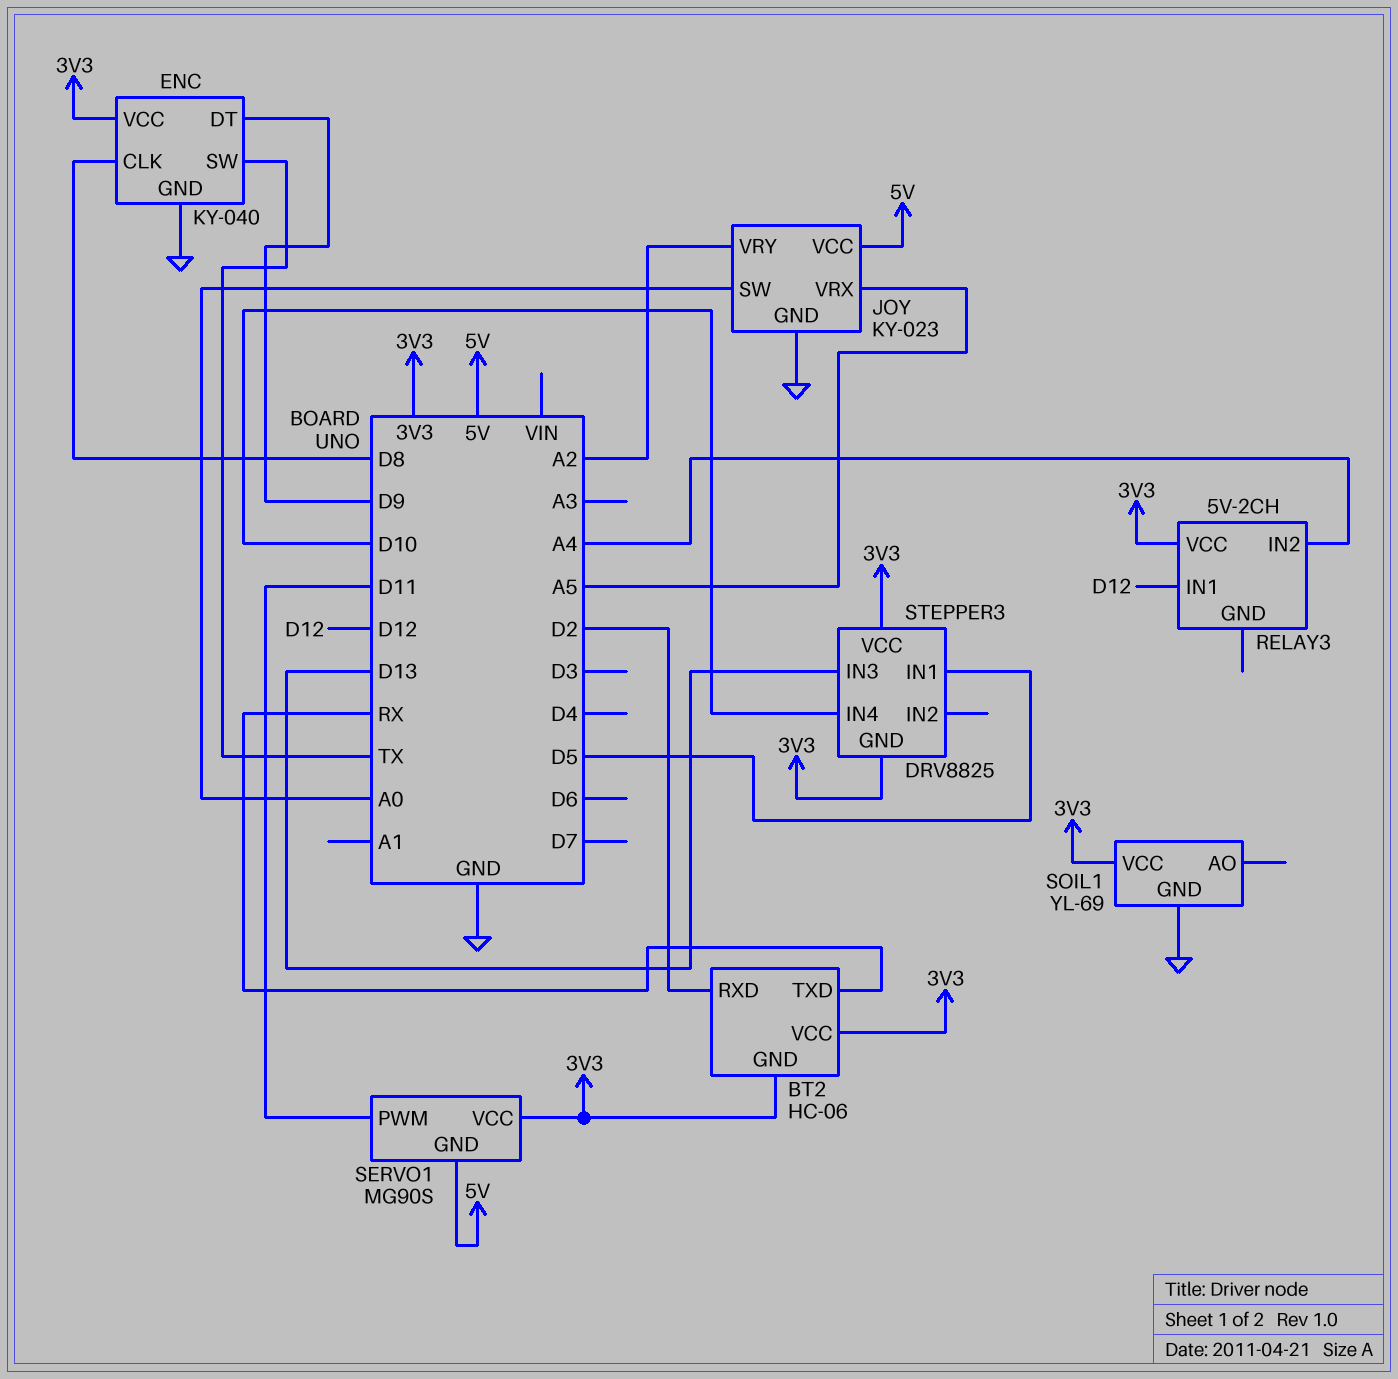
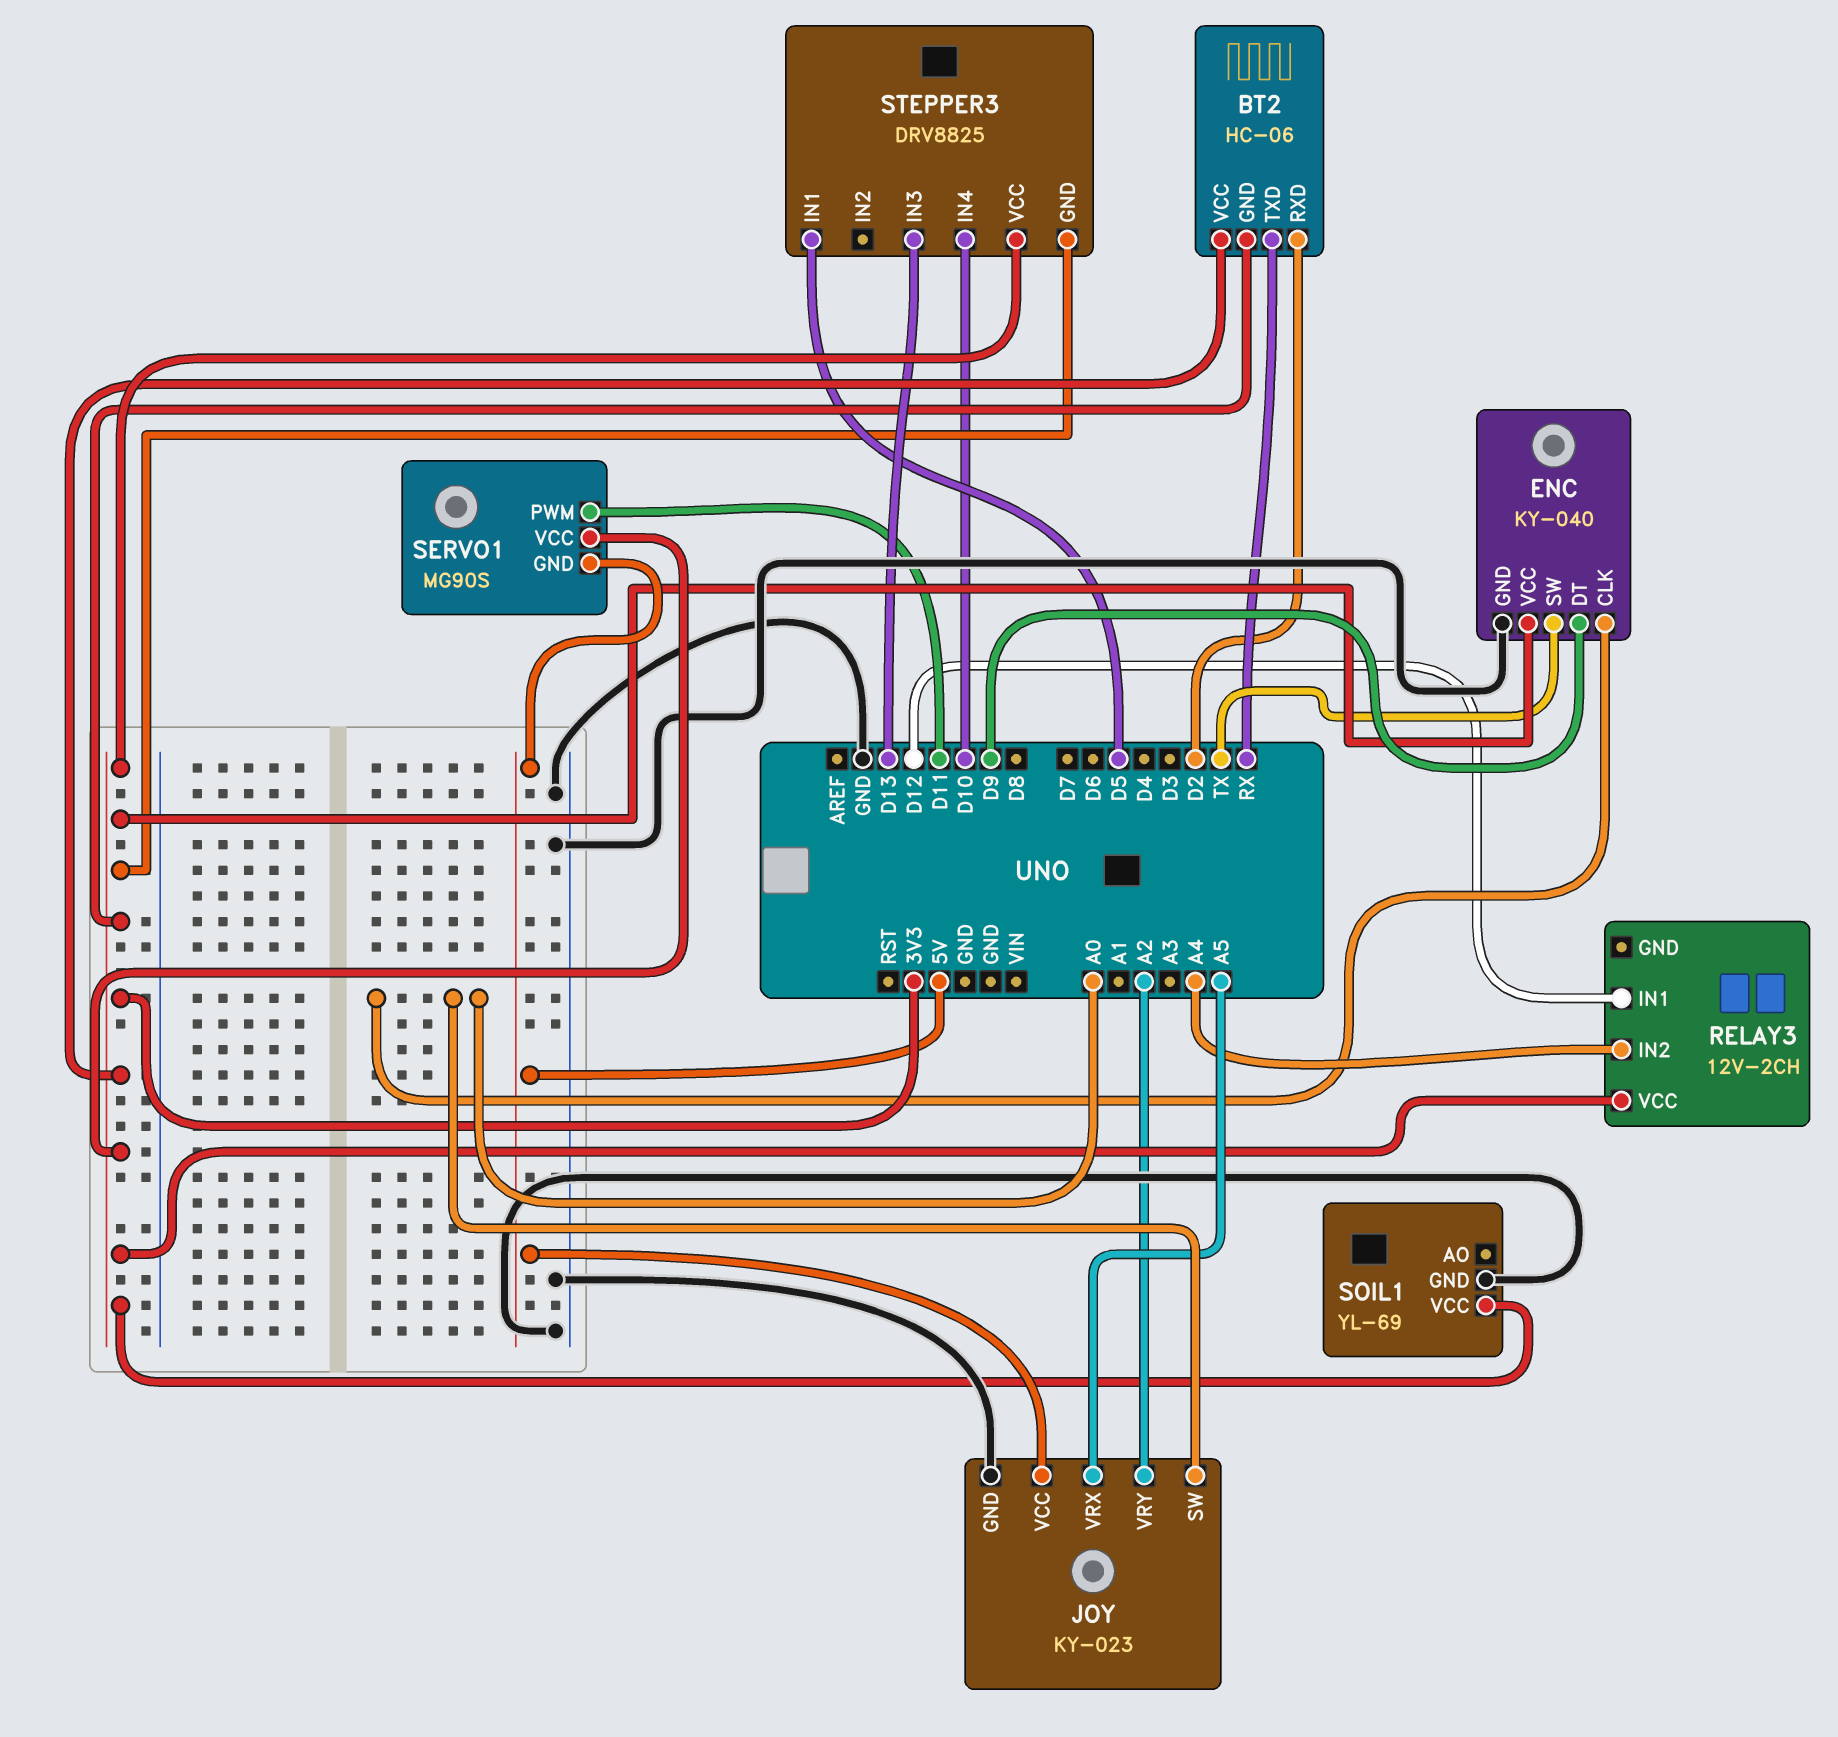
ENC pin CLK: D8 -> A0
RELAY3: 5V-2CH -> 12V-2CH

